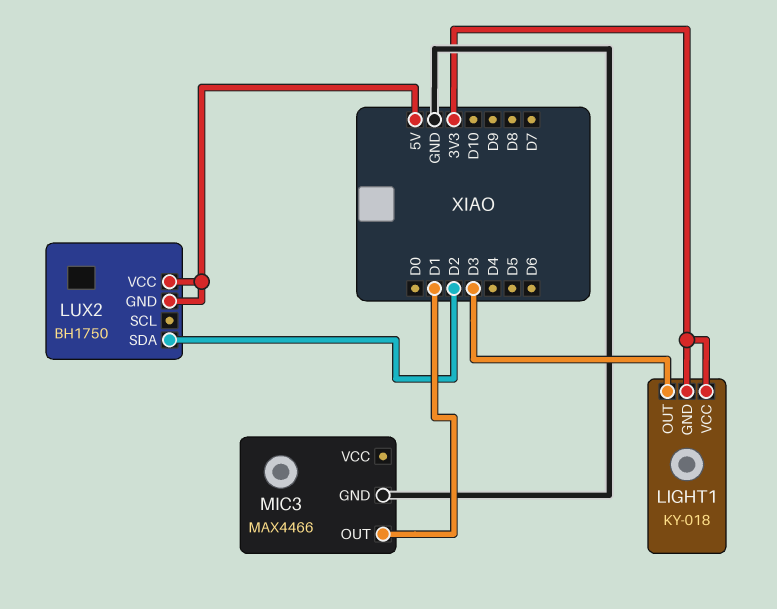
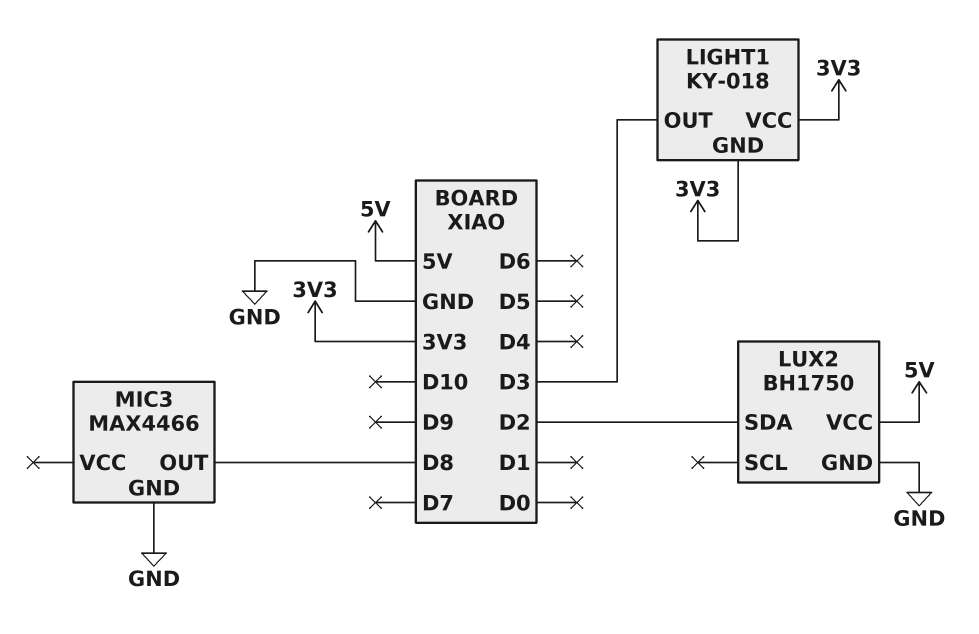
LUX2 pin GND: 5V -> GND
MIC3 pin OUT: D1 -> D8

